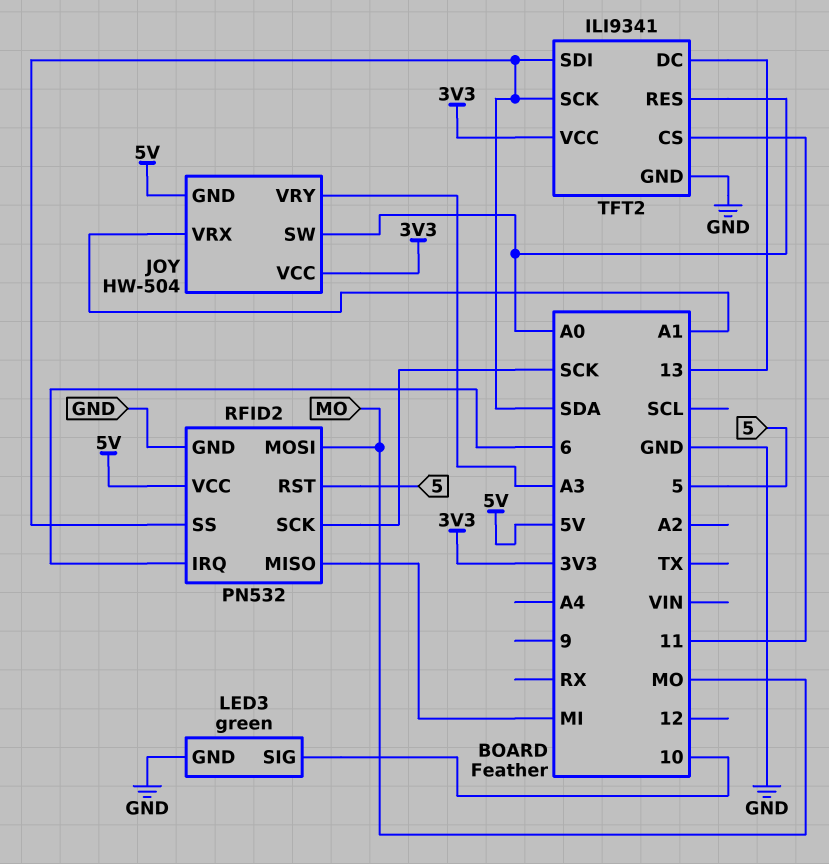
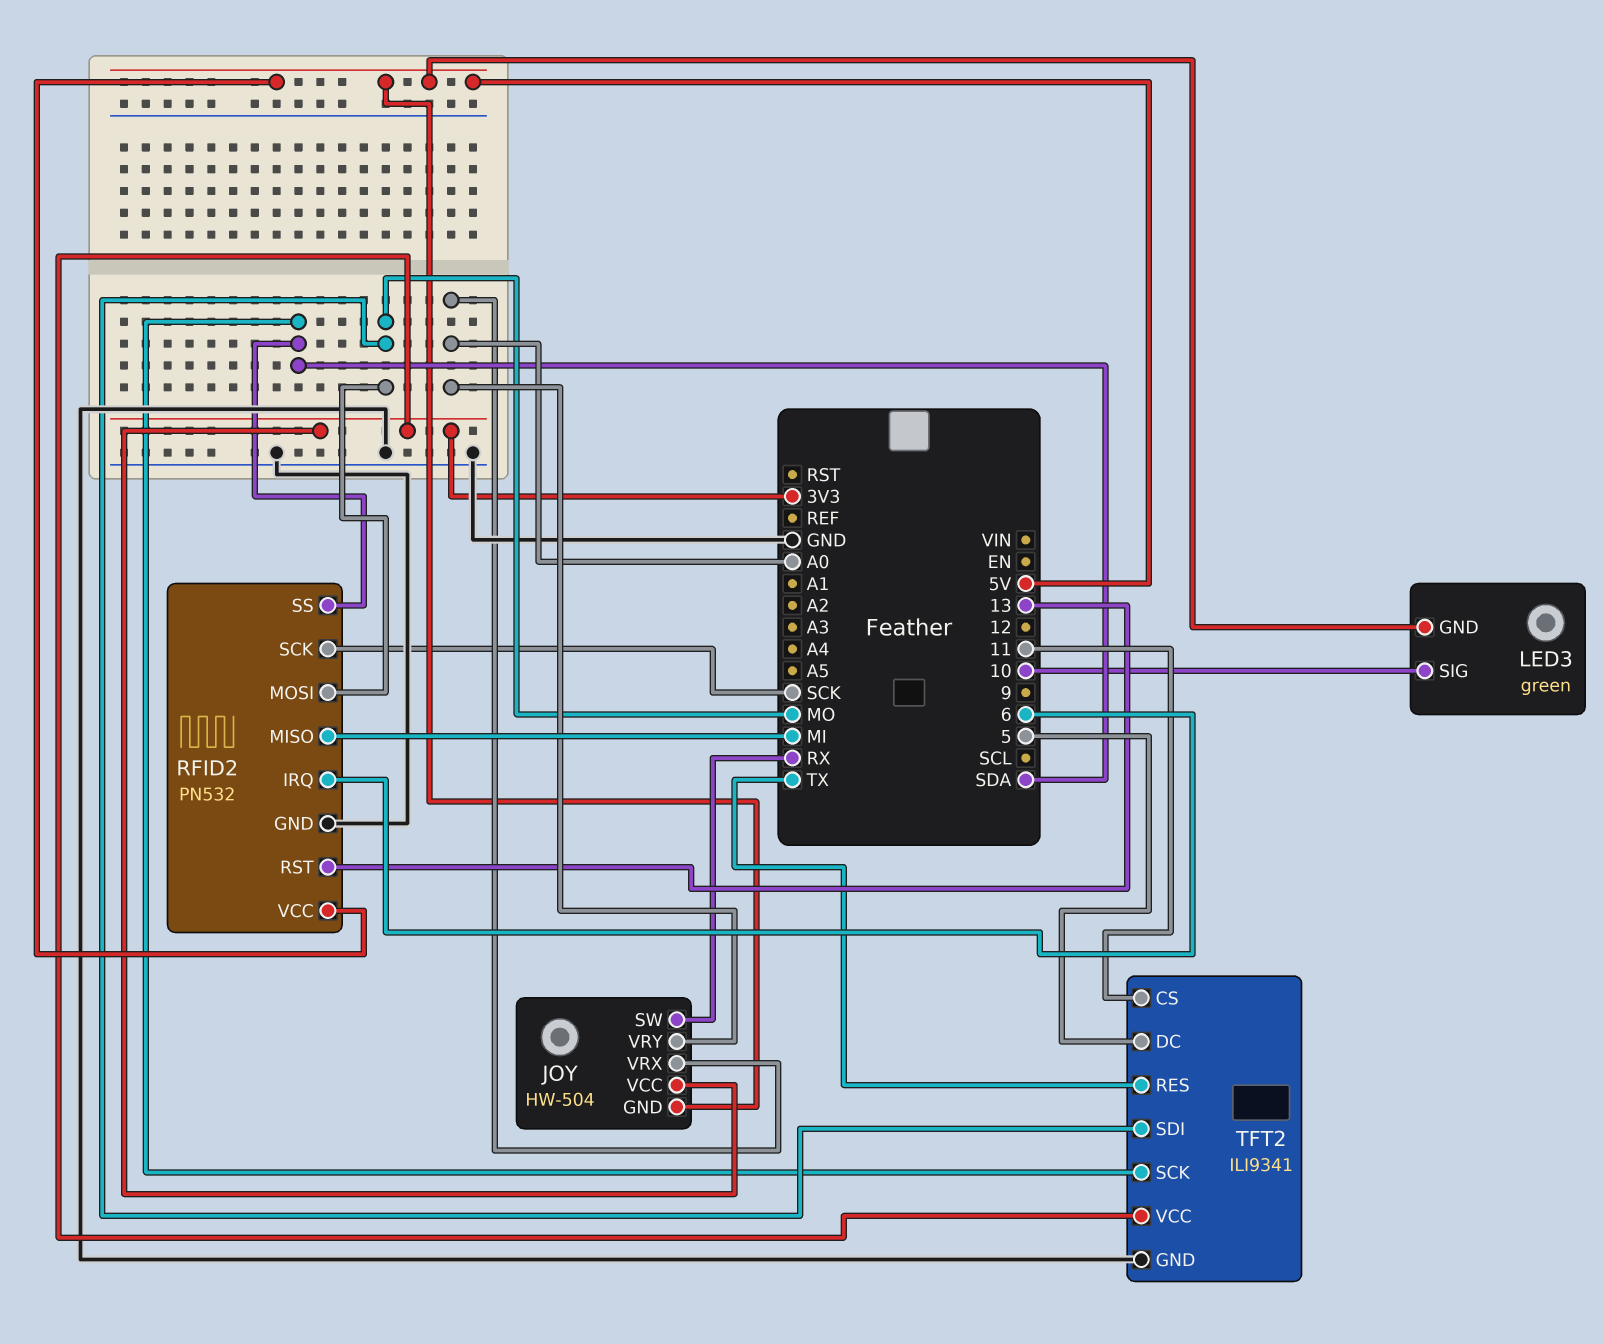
JOY pin SW: A0 -> RX
JOY pin VRX: A1 -> A0
JOY pin VRY: A3 -> A0
LED3 pin GND: GND -> 5V
RFID2 pin RST: 5 -> 13
TFT2 pin DC: 13 -> 5
TFT2 pin RES: A0 -> TX
TFT2 pin SDI: SDA -> MO

